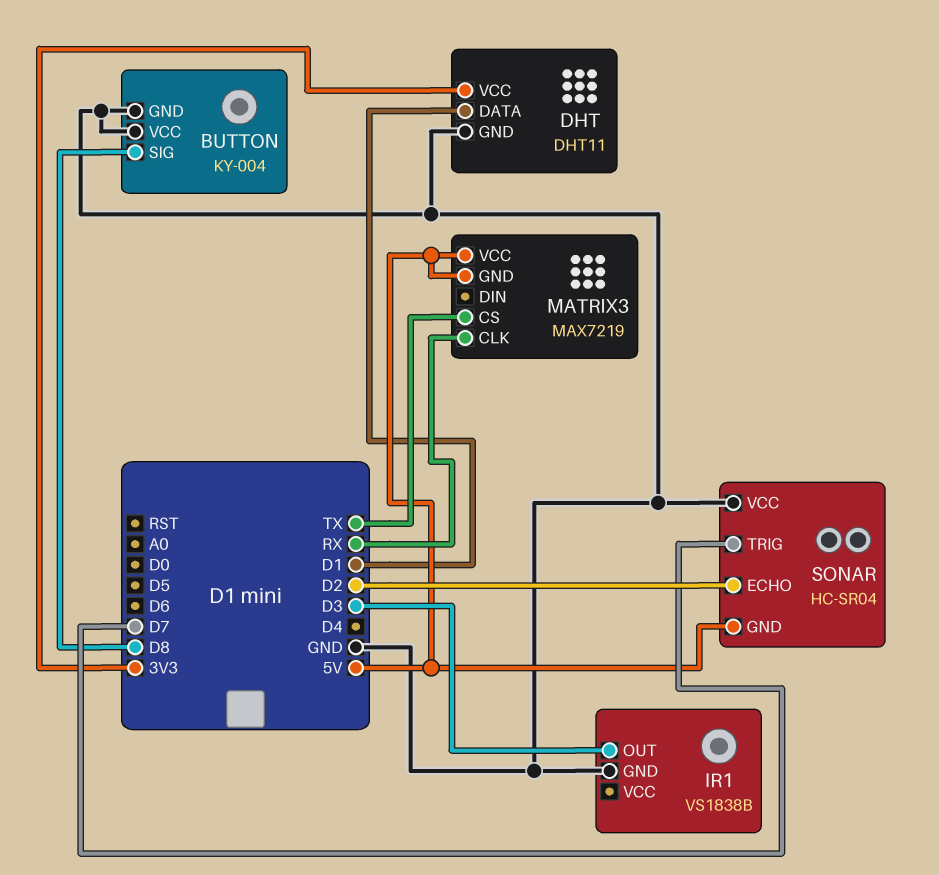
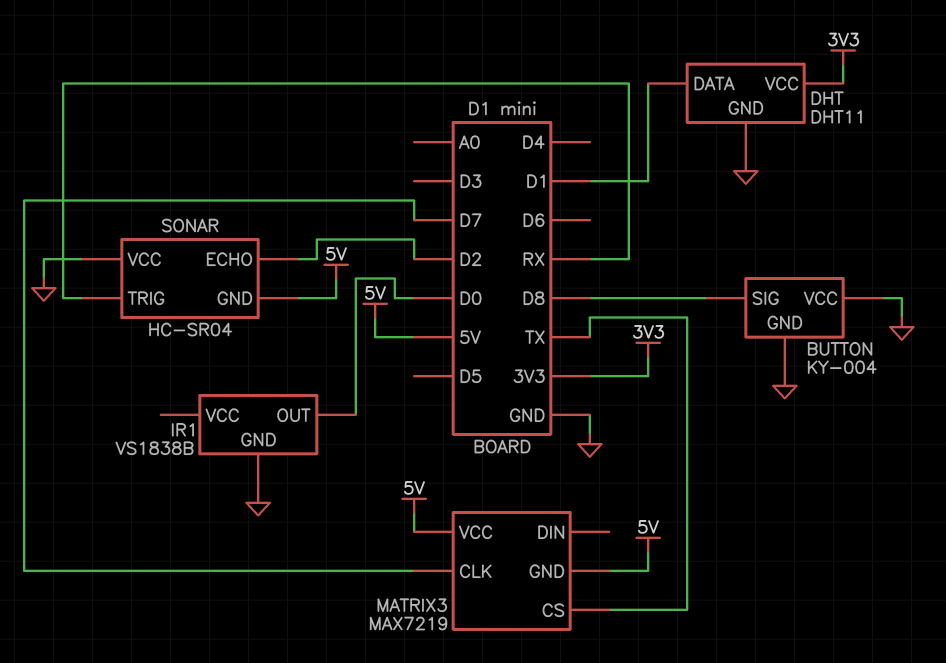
IR1 pin OUT: D3 -> D0
MATRIX3 pin CLK: RX -> D7
SONAR pin TRIG: D7 -> RX

